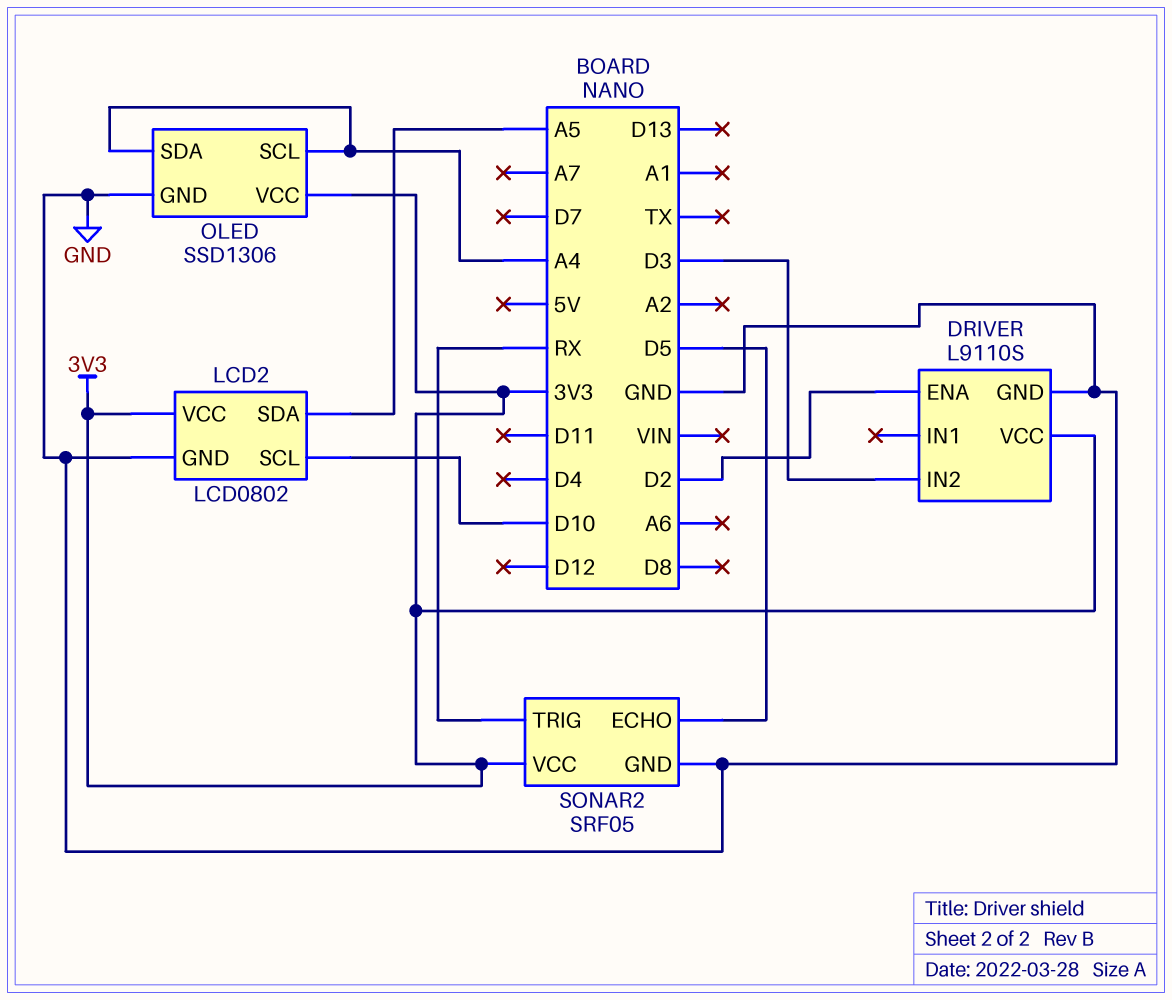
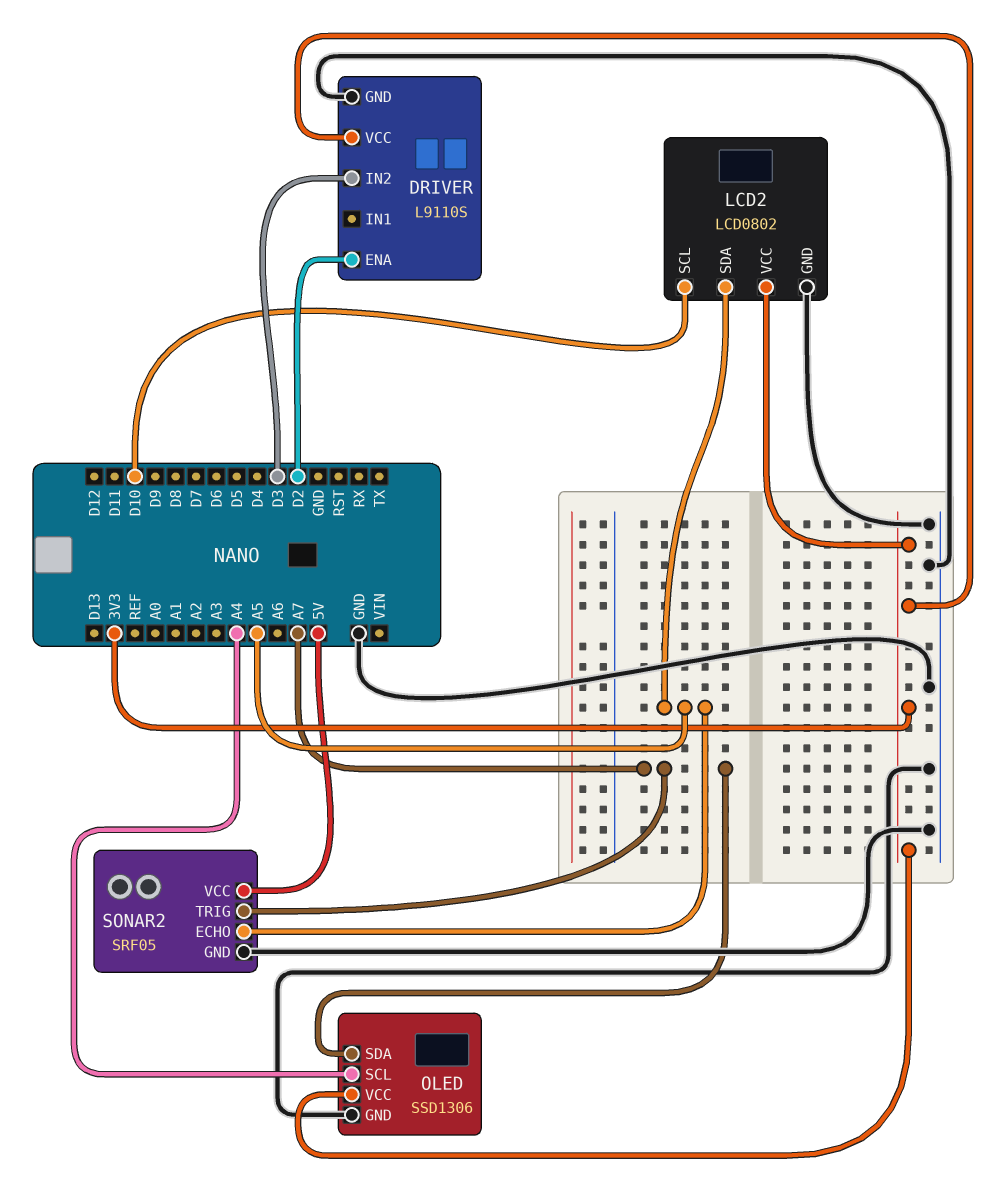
OLED pin SDA: A4 -> A7
SONAR2 pin ECHO: D5 -> A5
SONAR2 pin TRIG: RX -> A7
SONAR2 pin VCC: 3V3 -> 5V

